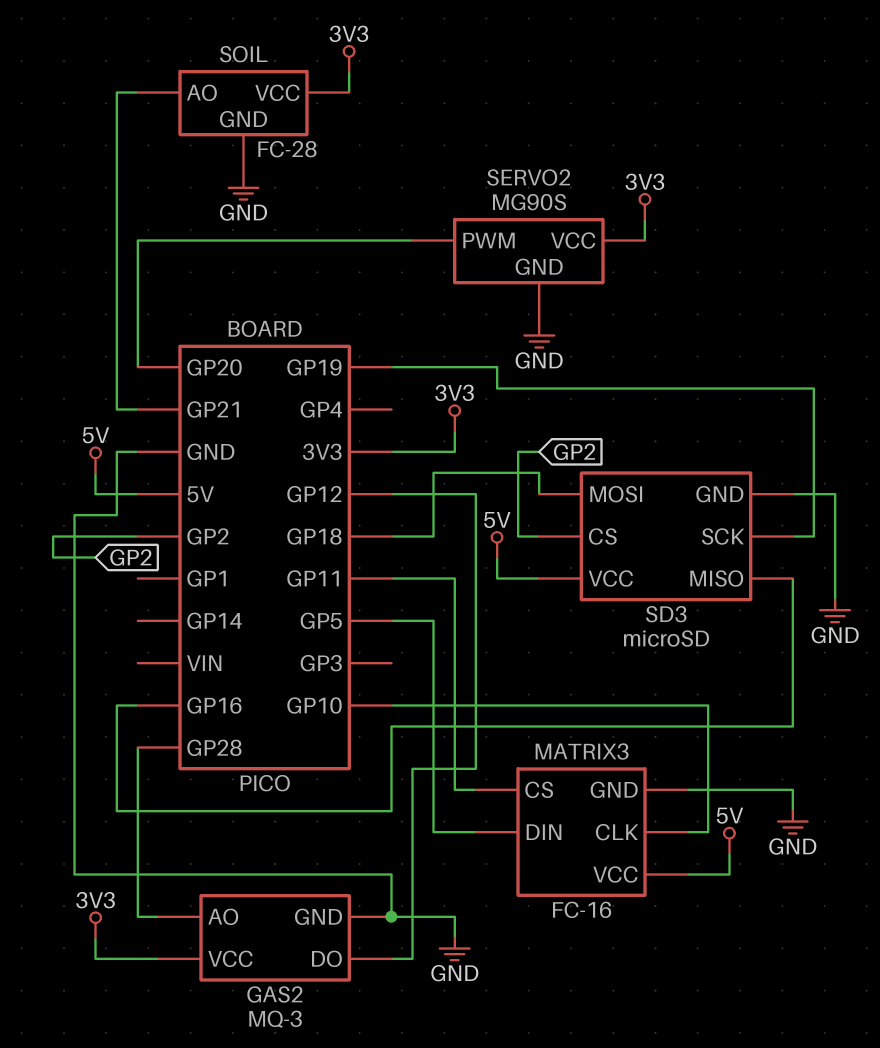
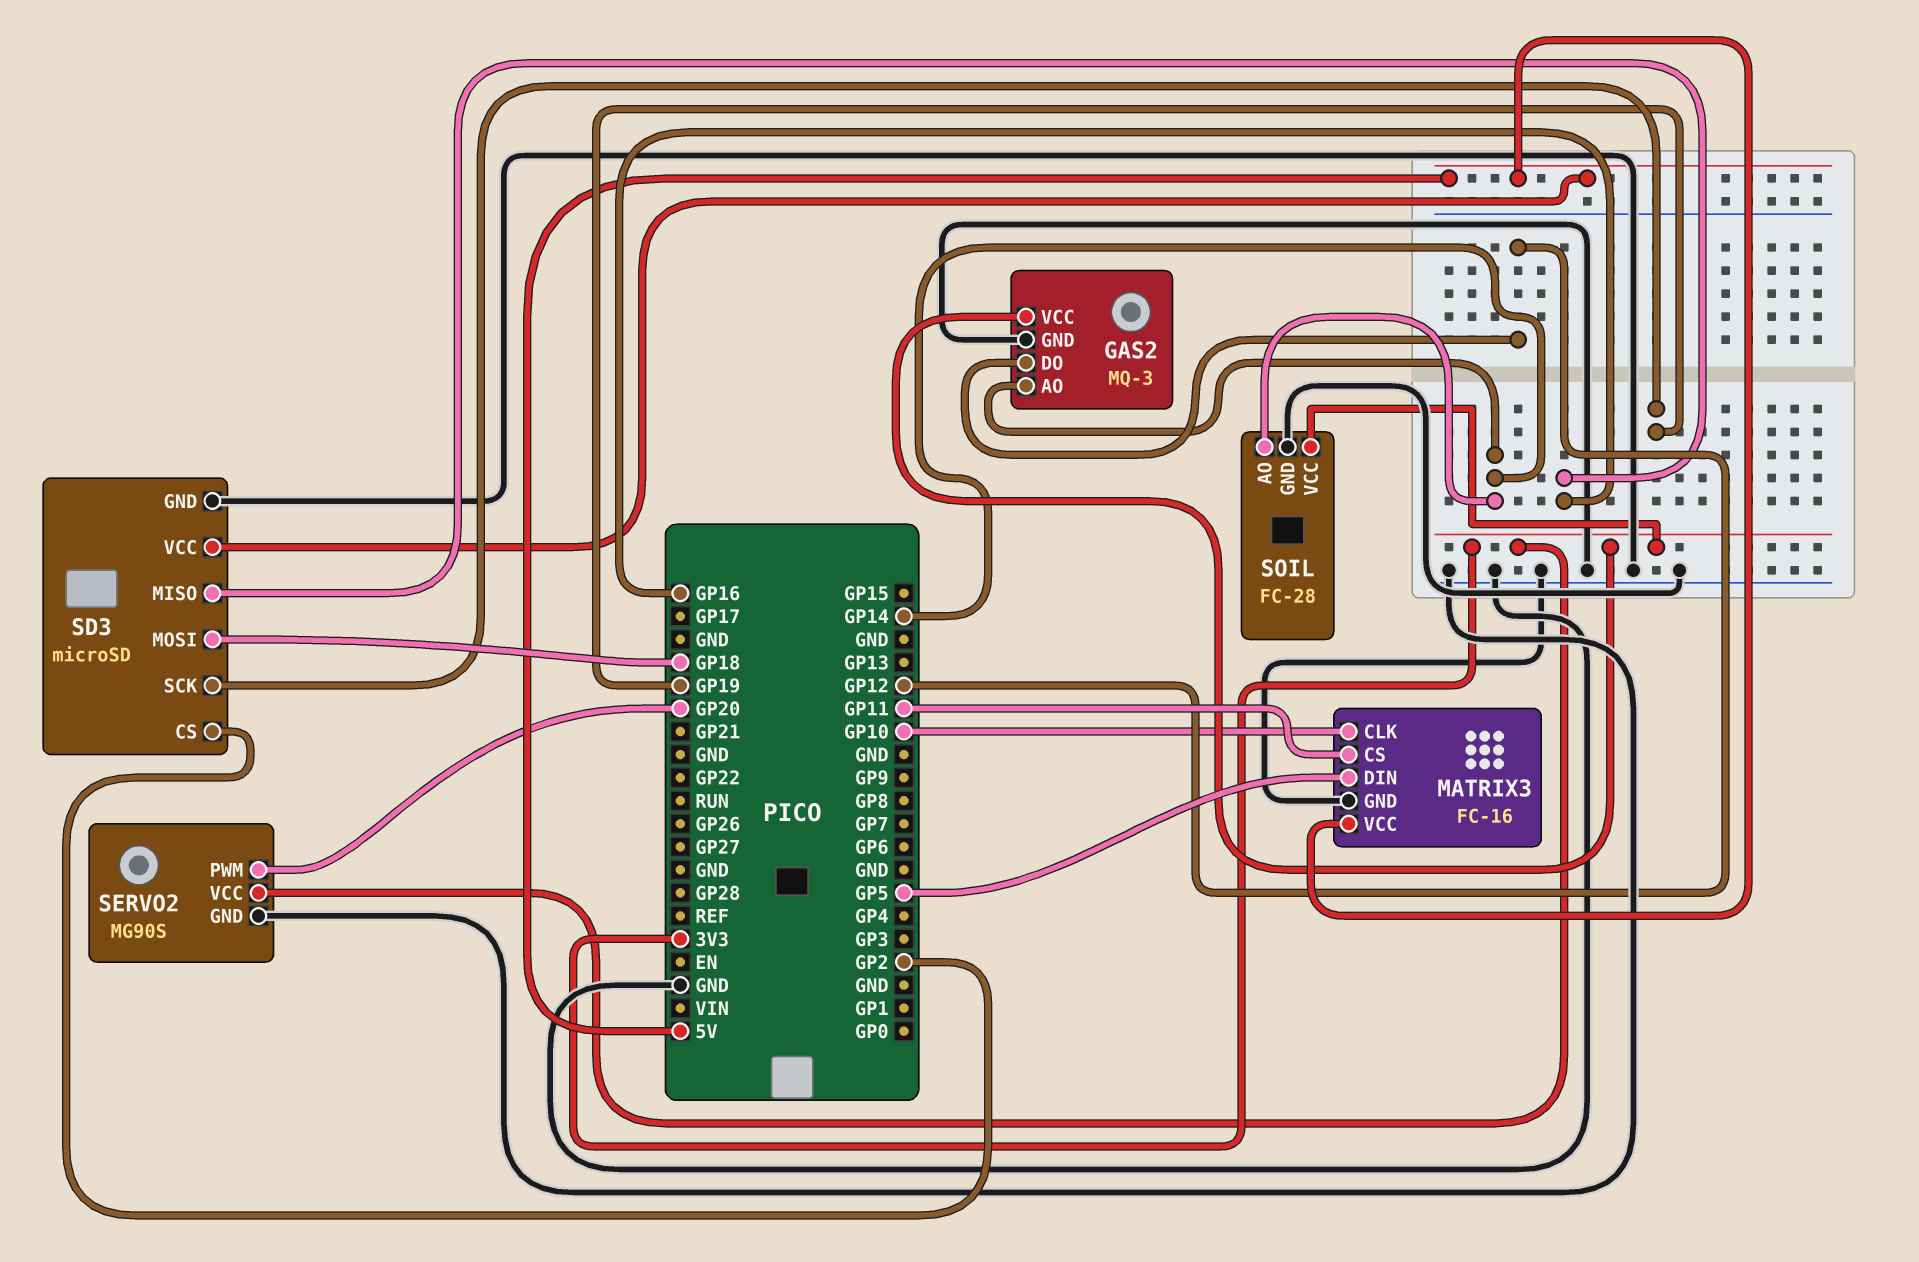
GAS2 pin AO: GP28 -> GP14
SOIL pin AO: GP21 -> GP14

